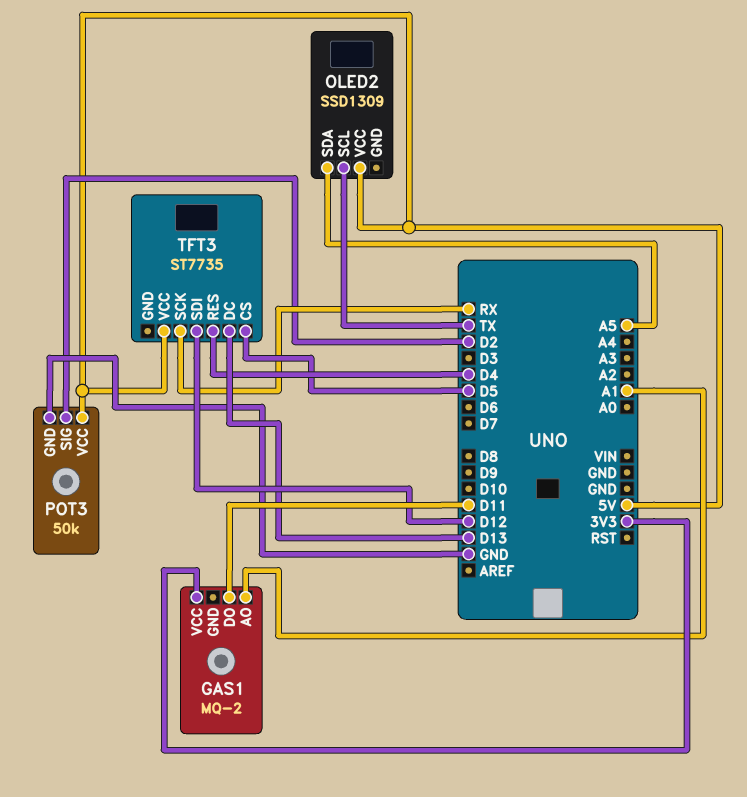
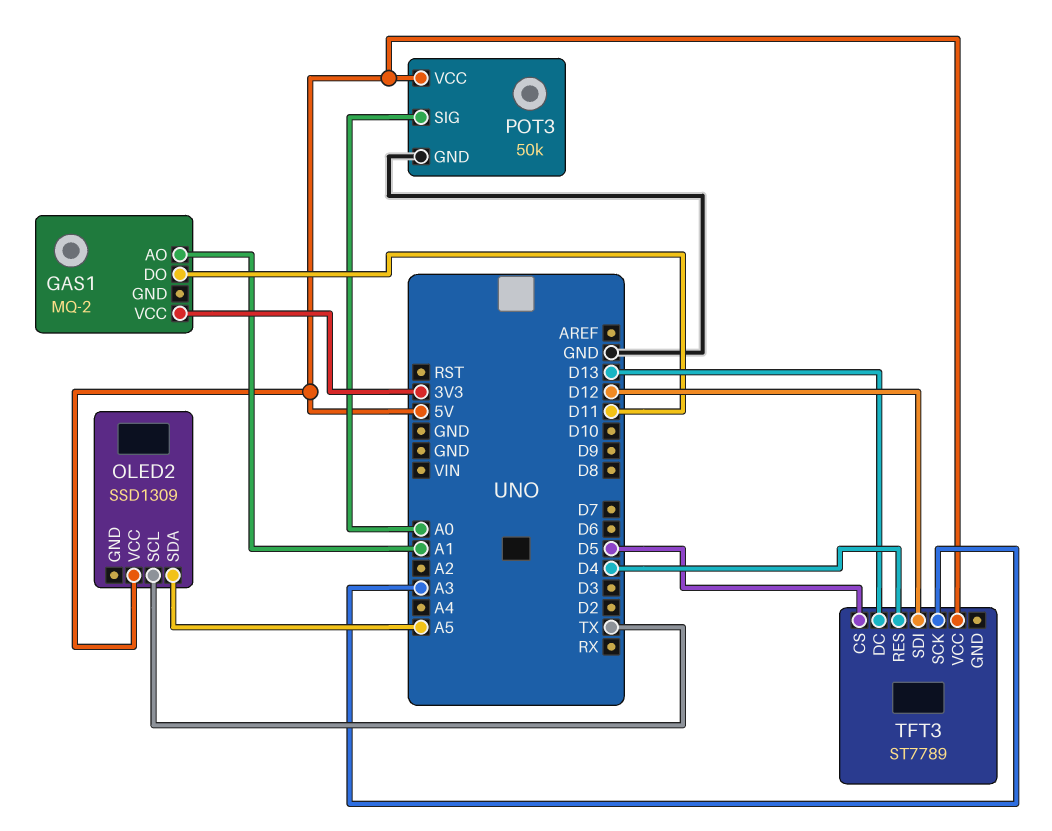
POT3 pin SIG: D2 -> A0
TFT3: ST7735 -> ST7789
TFT3 pin SCK: RX -> A3

